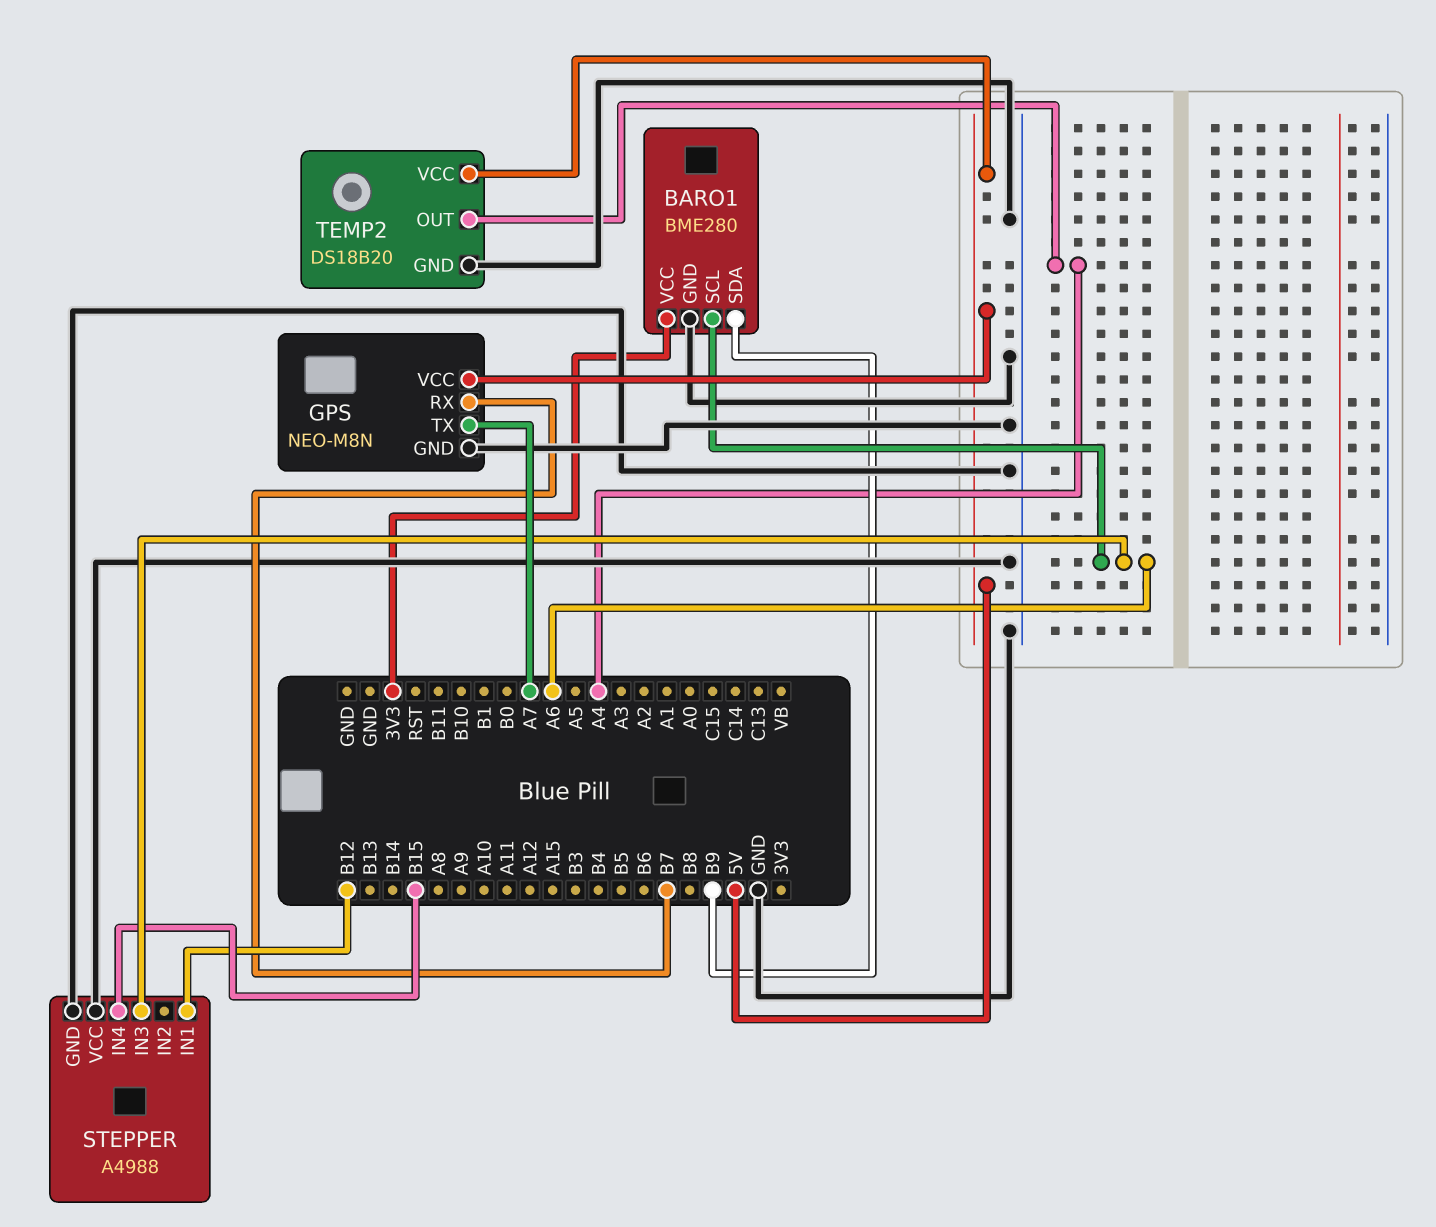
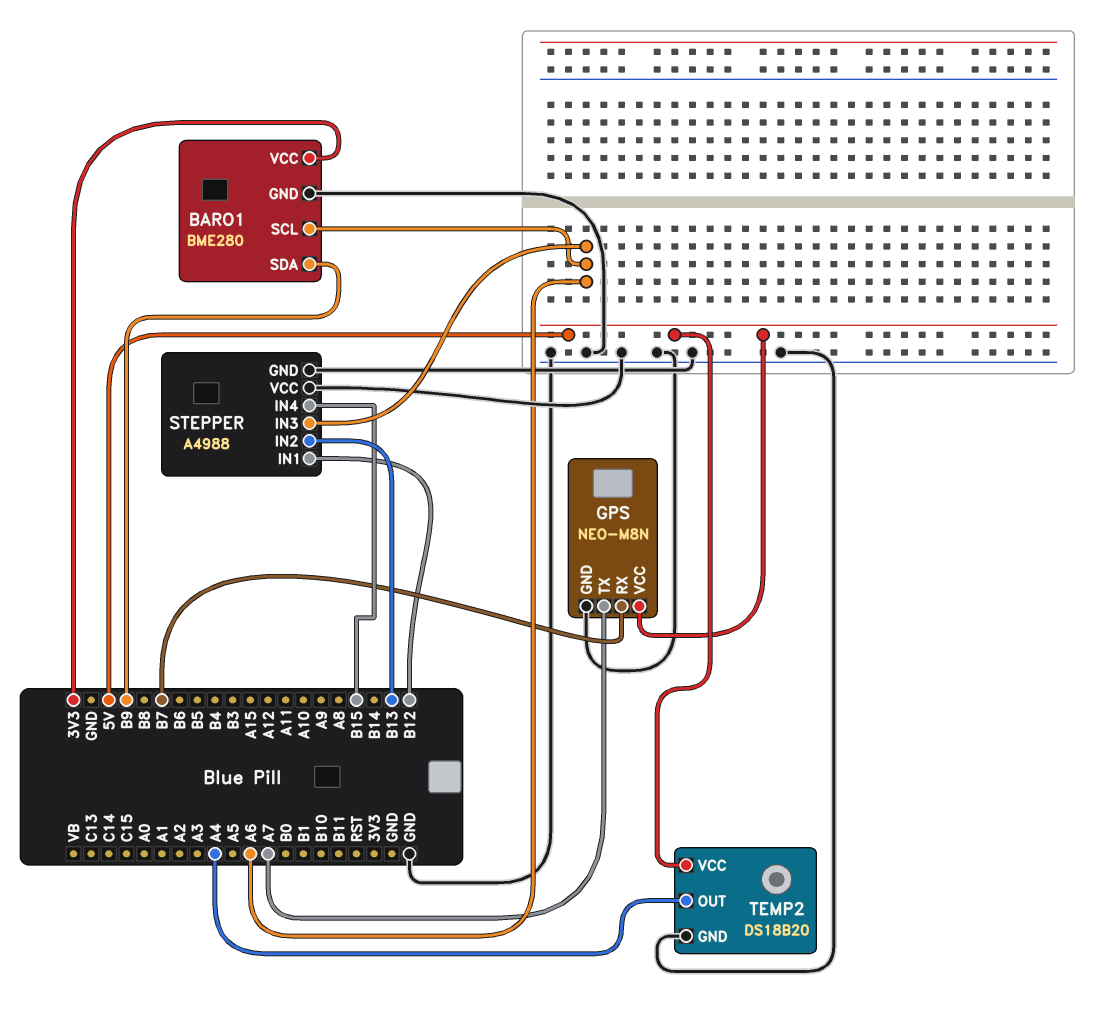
STEPPER pin IN2: none -> B13

